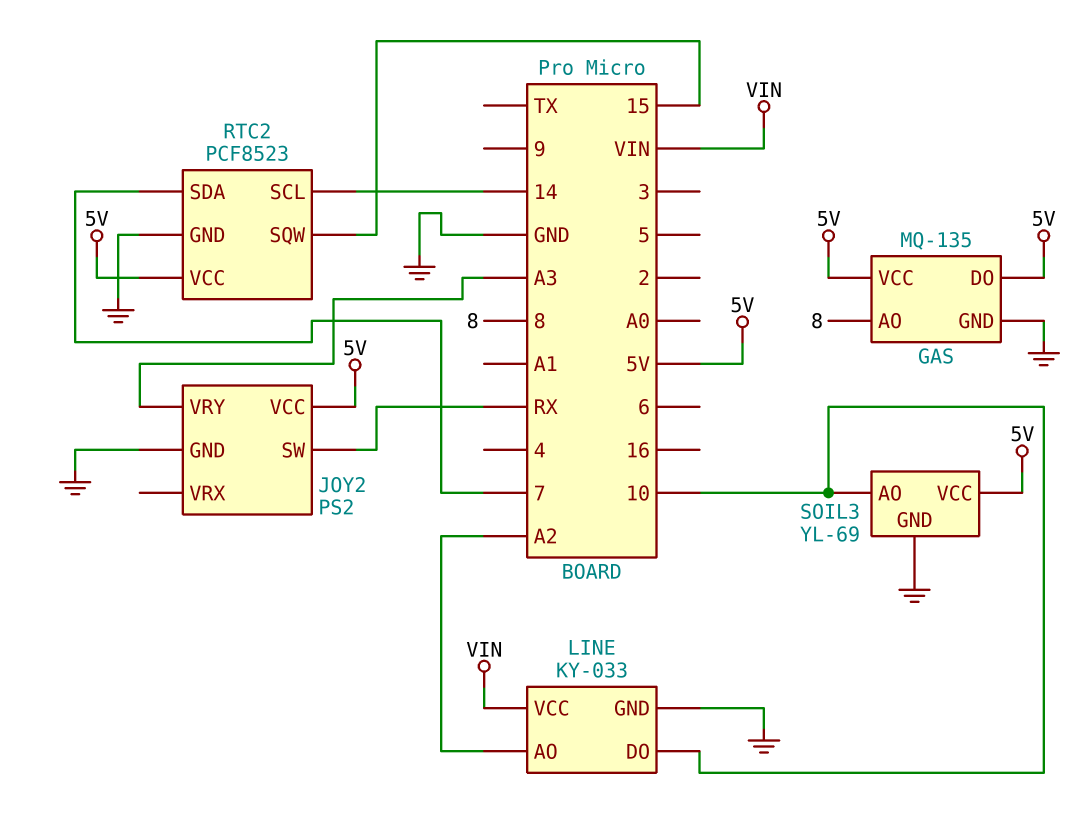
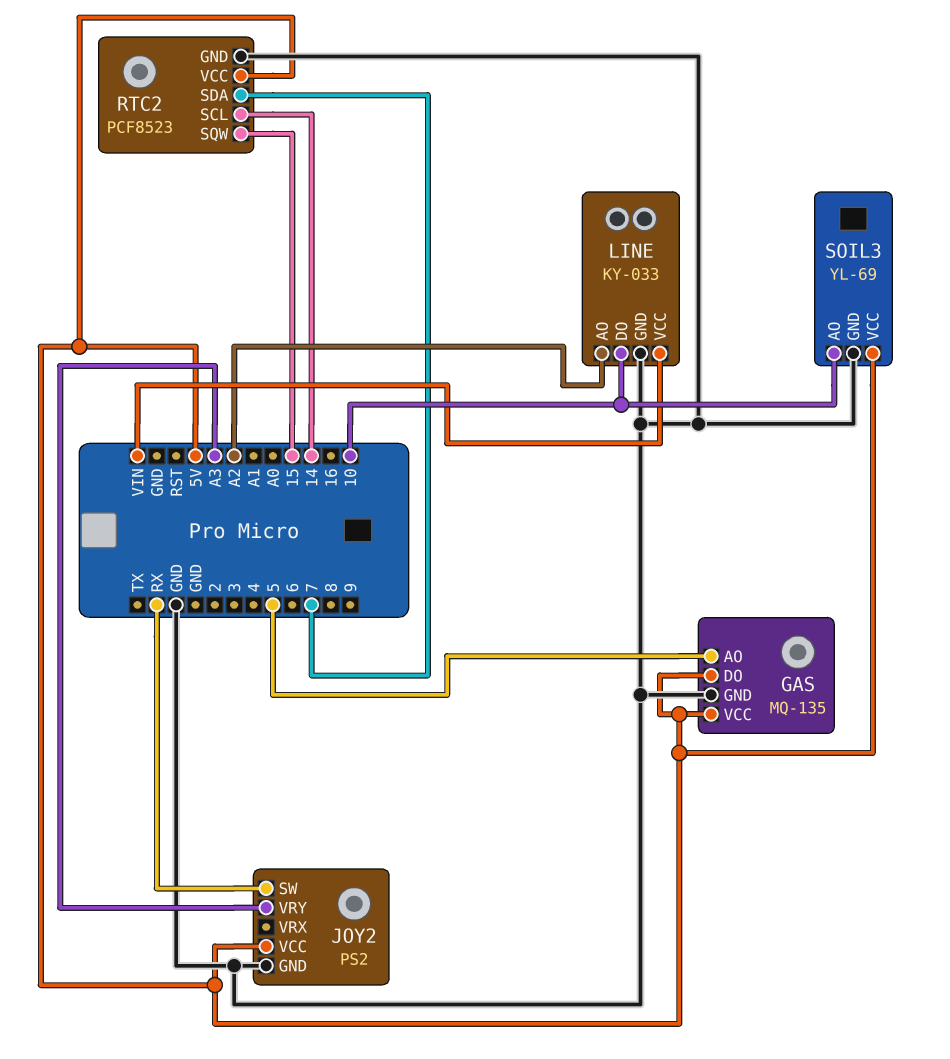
GAS pin AO: 8 -> 5

